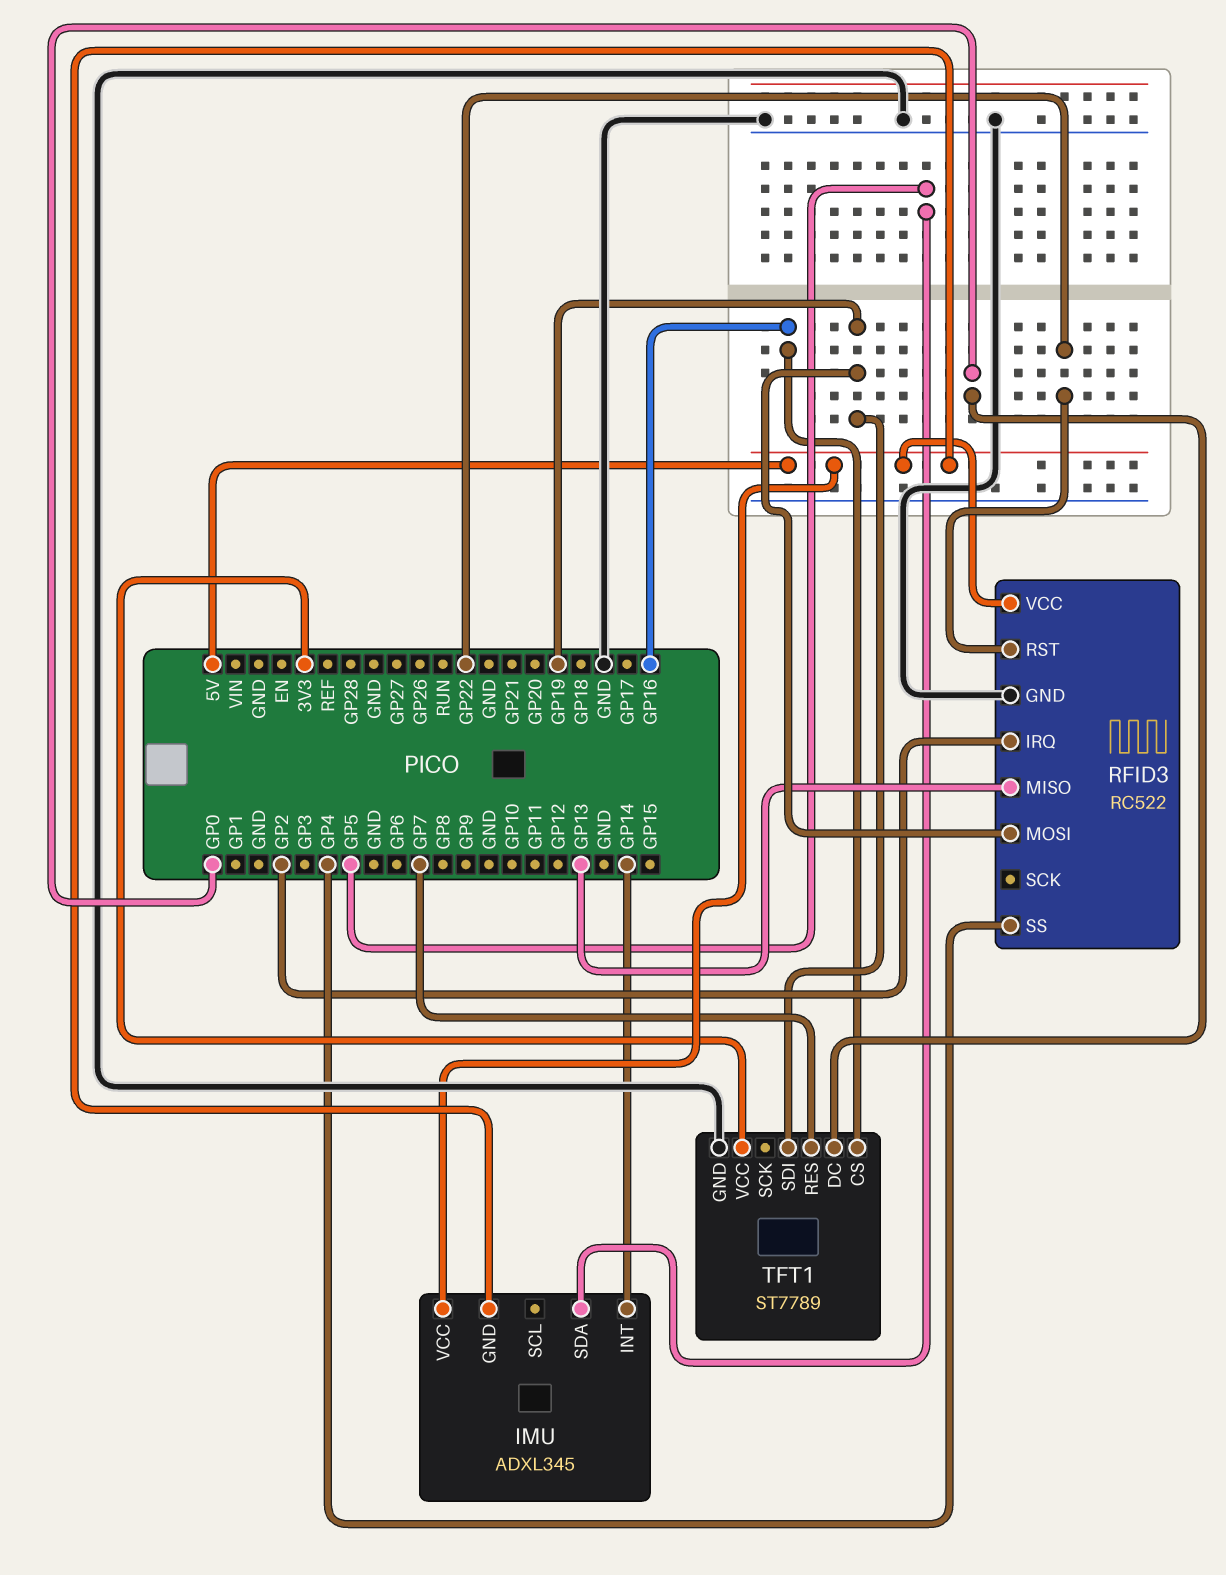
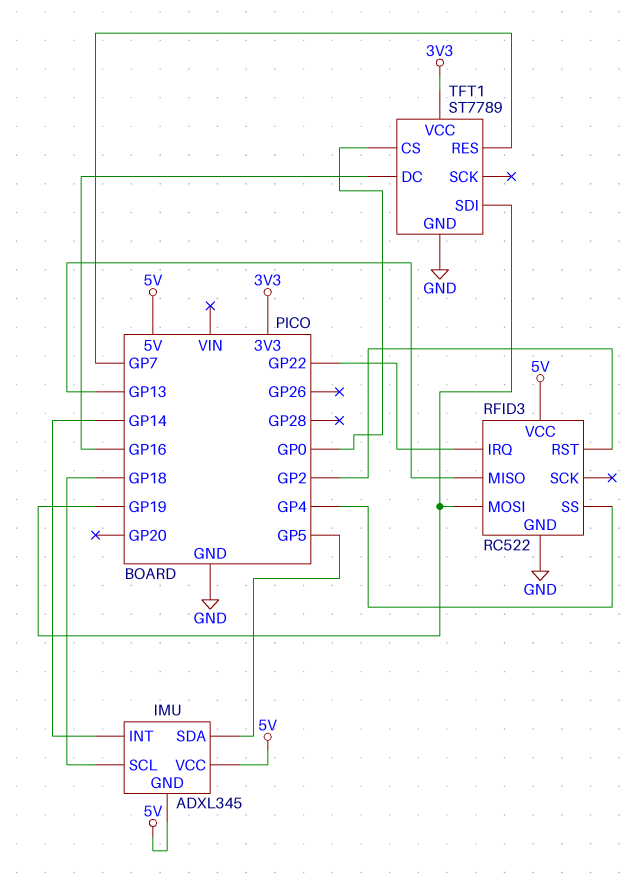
IMU pin SCL: none -> GP18
RFID3 pin IRQ: GP2 -> GP22
RFID3 pin RST: GP22 -> GP2
TFT1 pin CS: GP16 -> GP0
TFT1 pin DC: GP0 -> GP16

